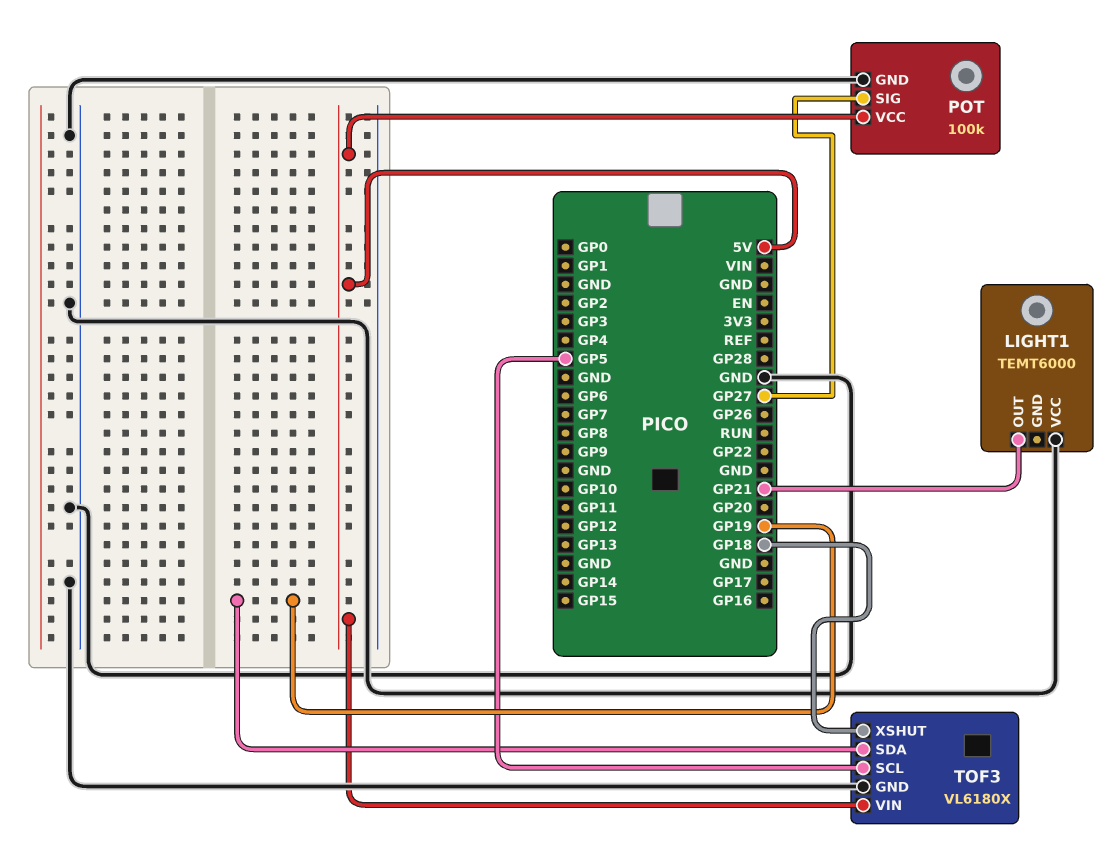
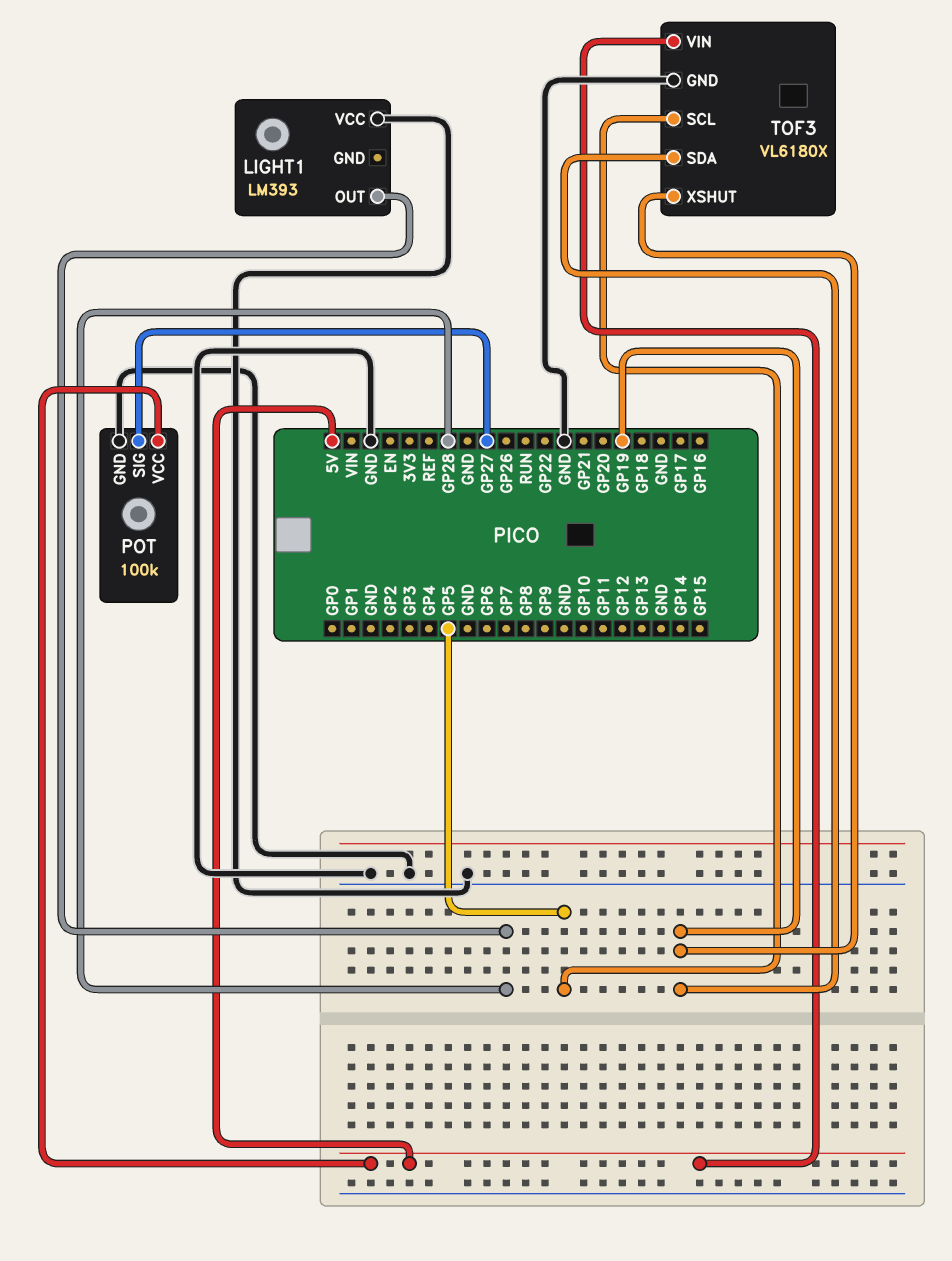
LIGHT1: TEMT6000 -> LM393
LIGHT1 pin OUT: GP21 -> GP28
TOF3 pin XSHUT: GP18 -> GP19

